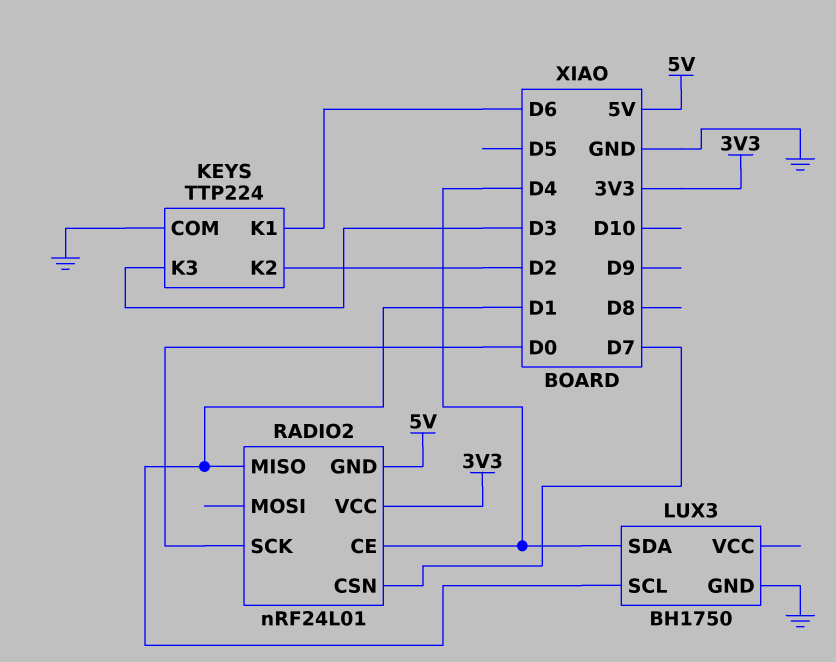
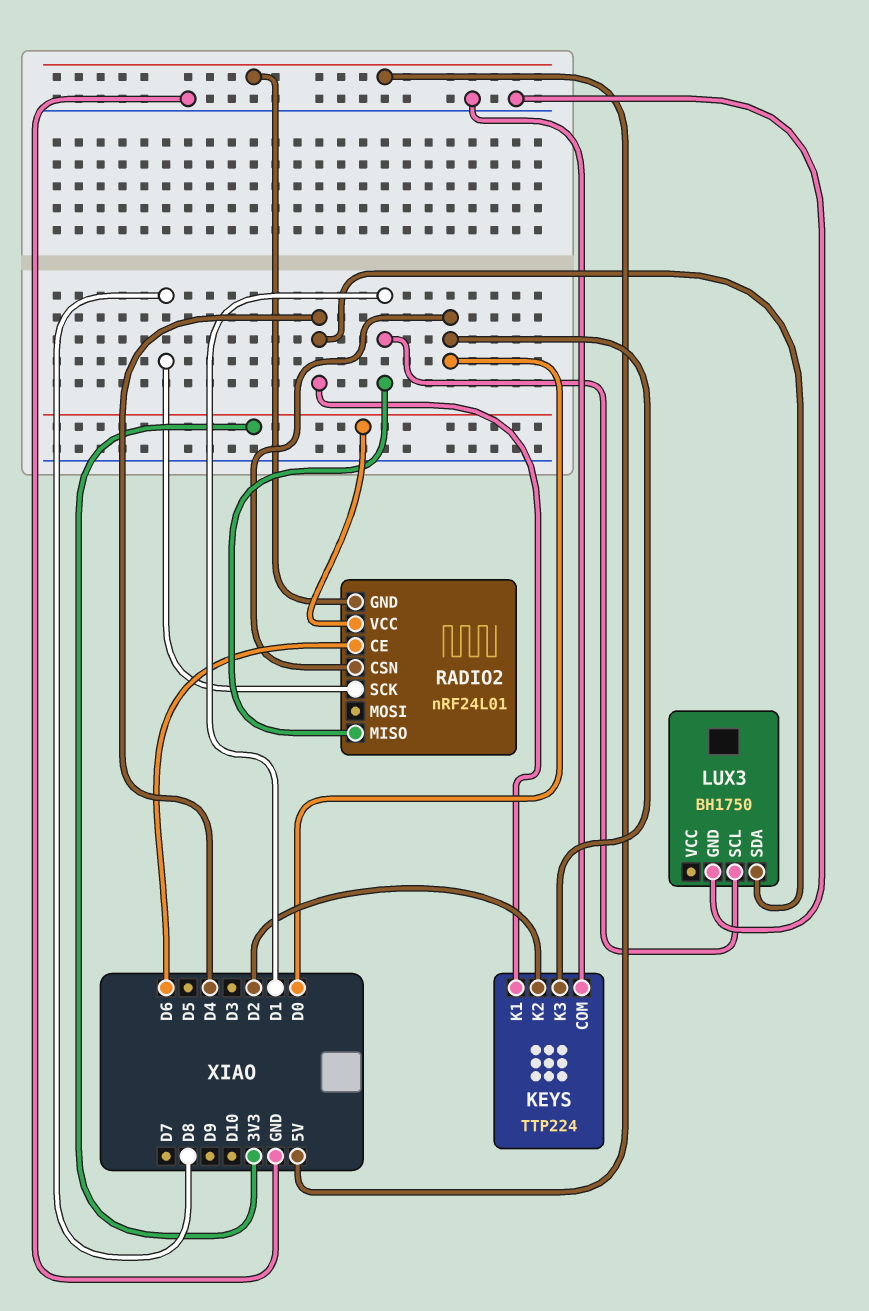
KEYS pin K1: D6 -> D4
KEYS pin K3: D3 -> D0
RADIO2 pin CE: D4 -> D6
RADIO2 pin CSN: D7 -> D0
RADIO2 pin SCK: D0 -> D8

